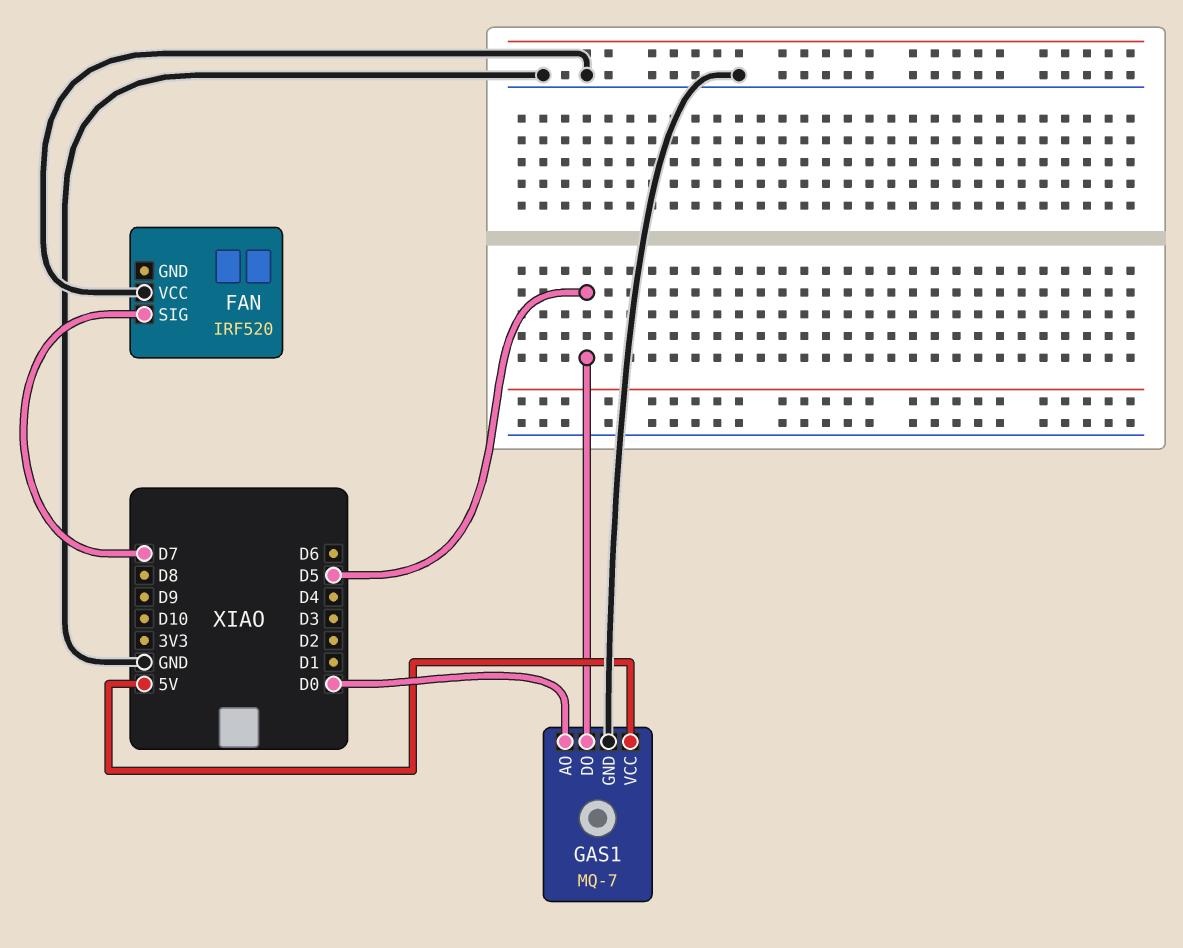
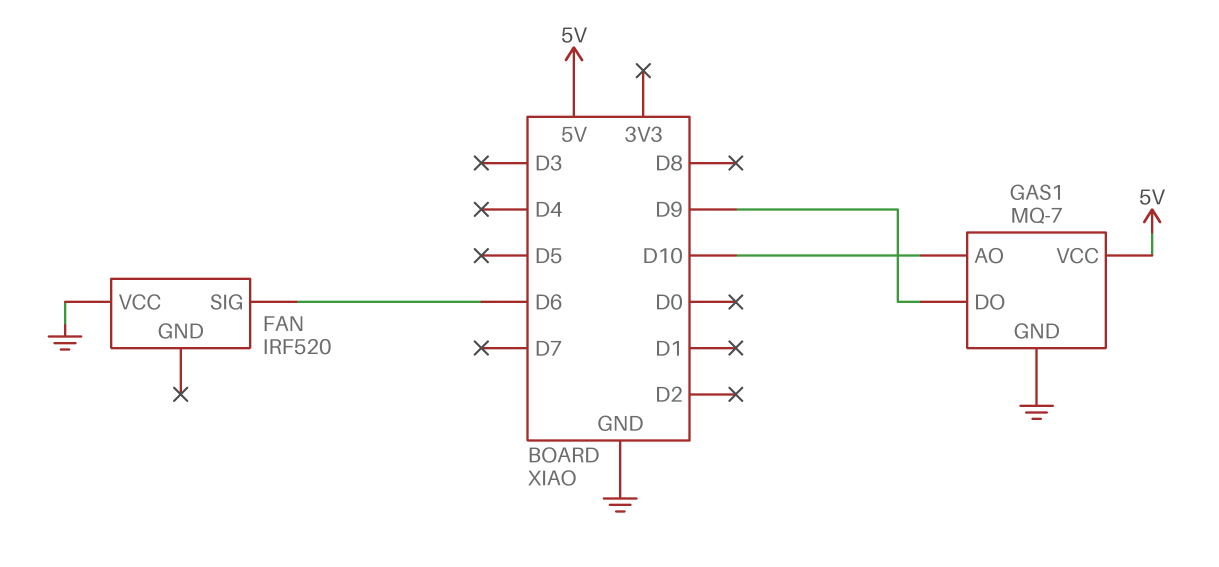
FAN pin SIG: D7 -> D6
GAS1 pin AO: D0 -> D10
GAS1 pin DO: D5 -> D9

